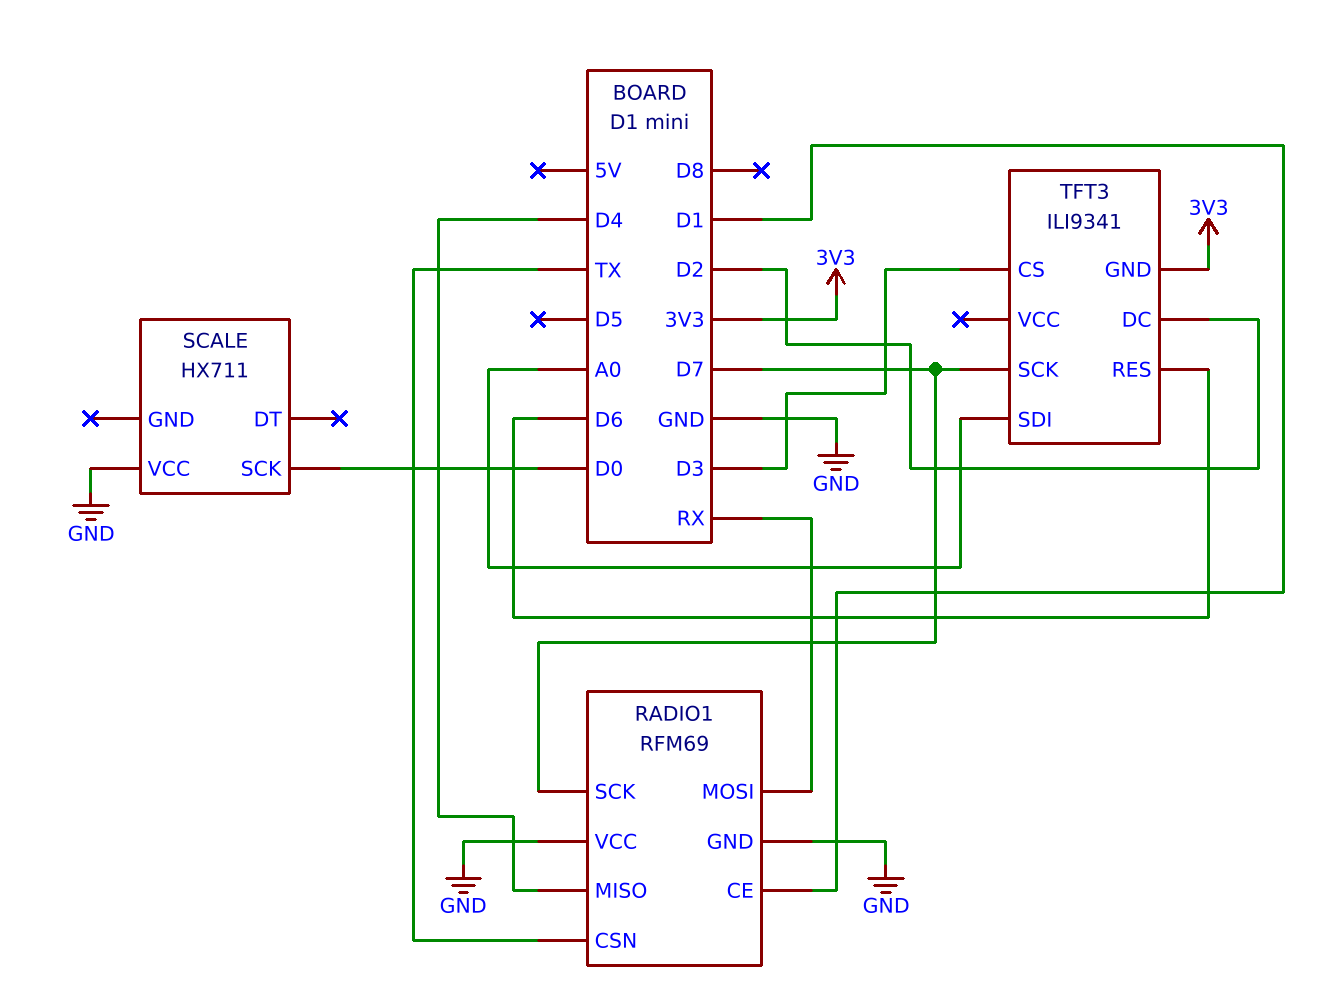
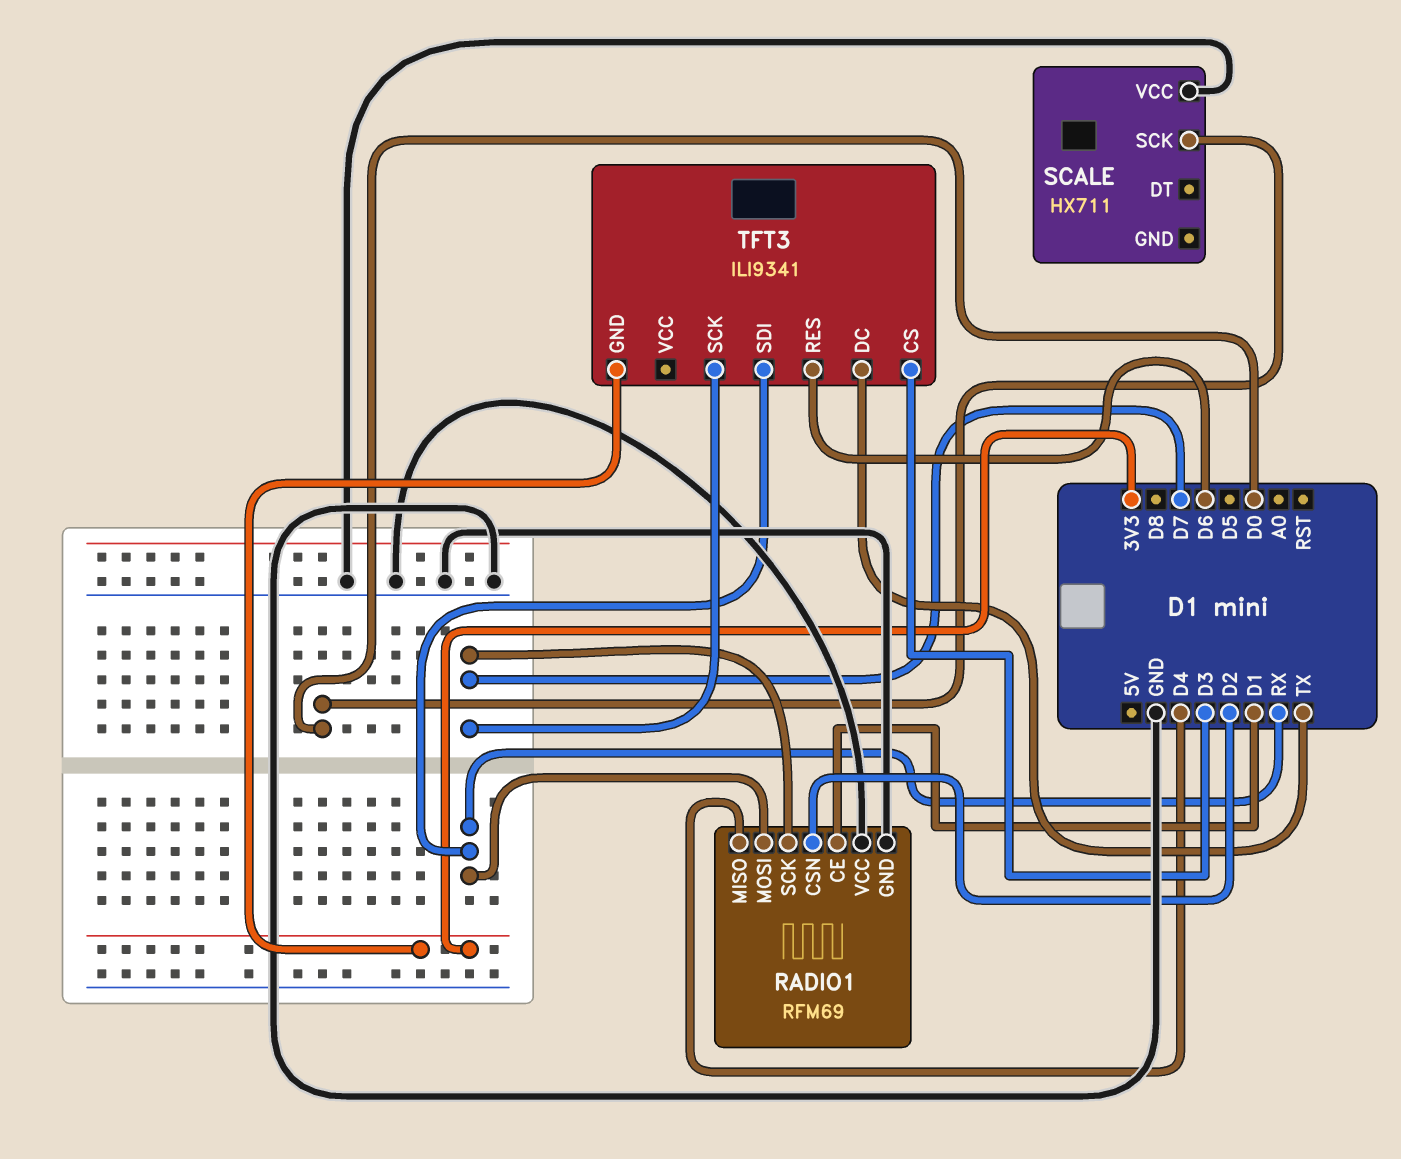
RADIO1 pin CSN: TX -> D2
TFT3 pin DC: D2 -> TX
TFT3 pin SDI: A0 -> RX

